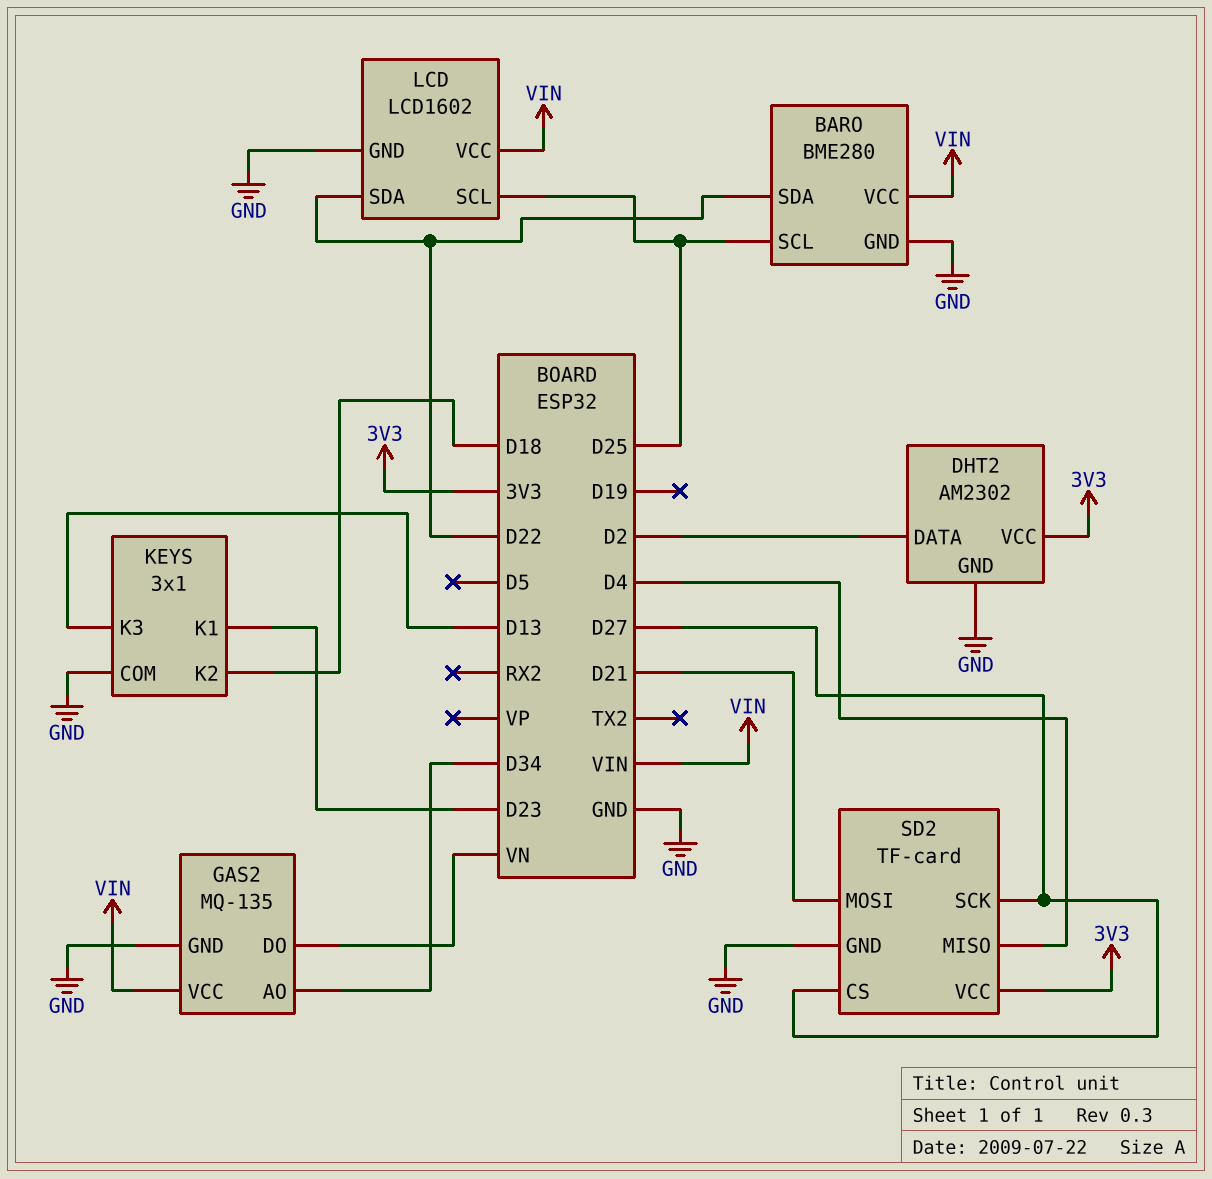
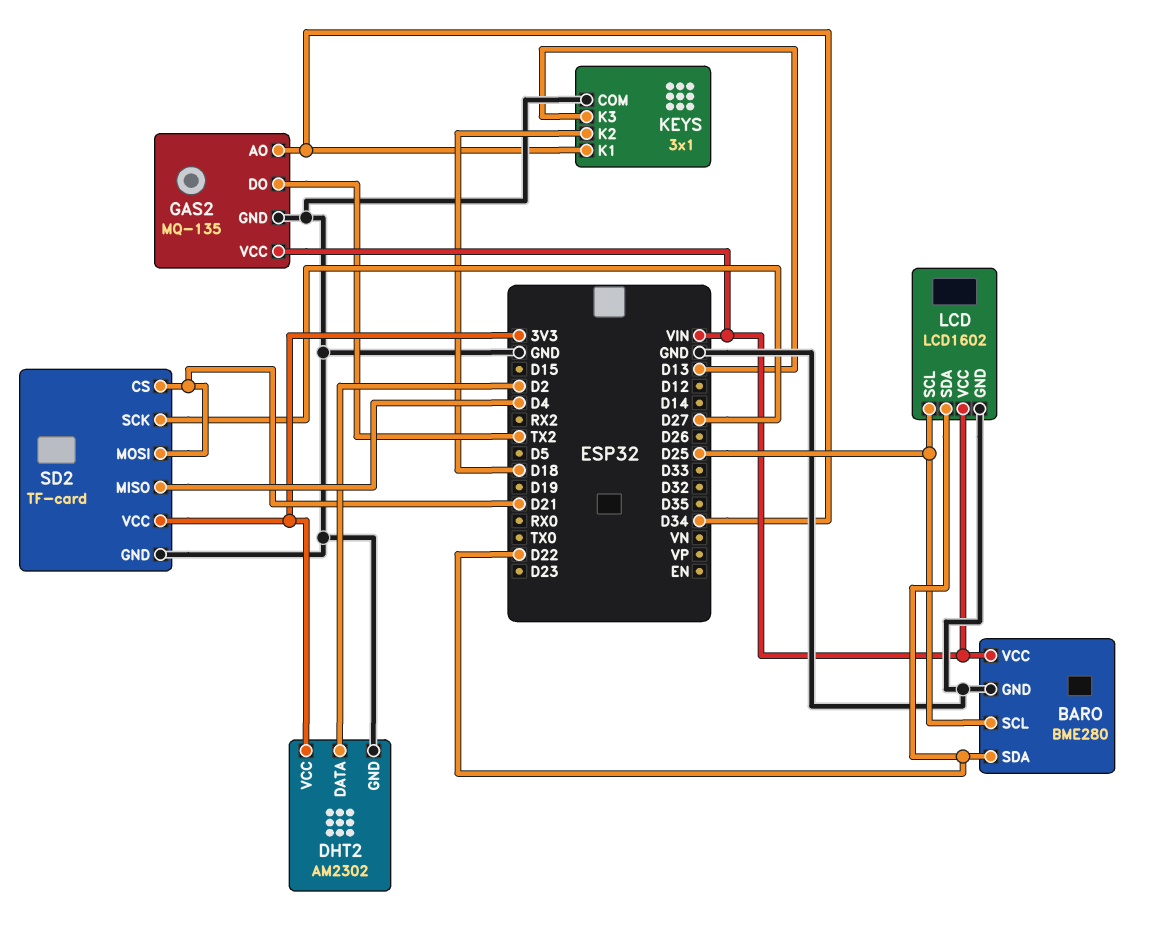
GAS2 pin DO: VN -> TX2
KEYS pin K1: D23 -> D34
SD2 pin CS: D27 -> D21

